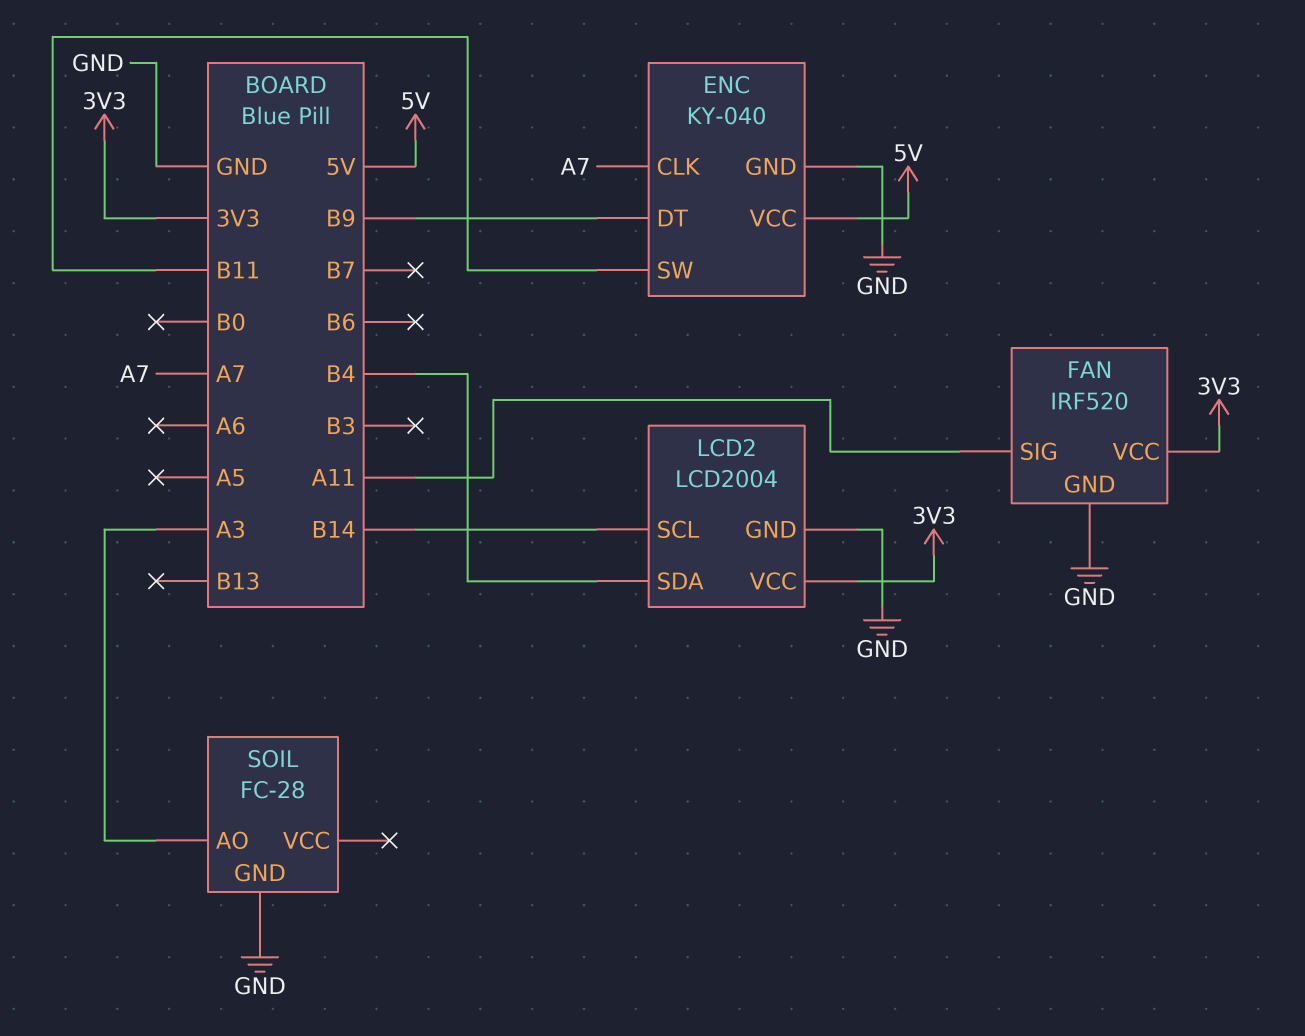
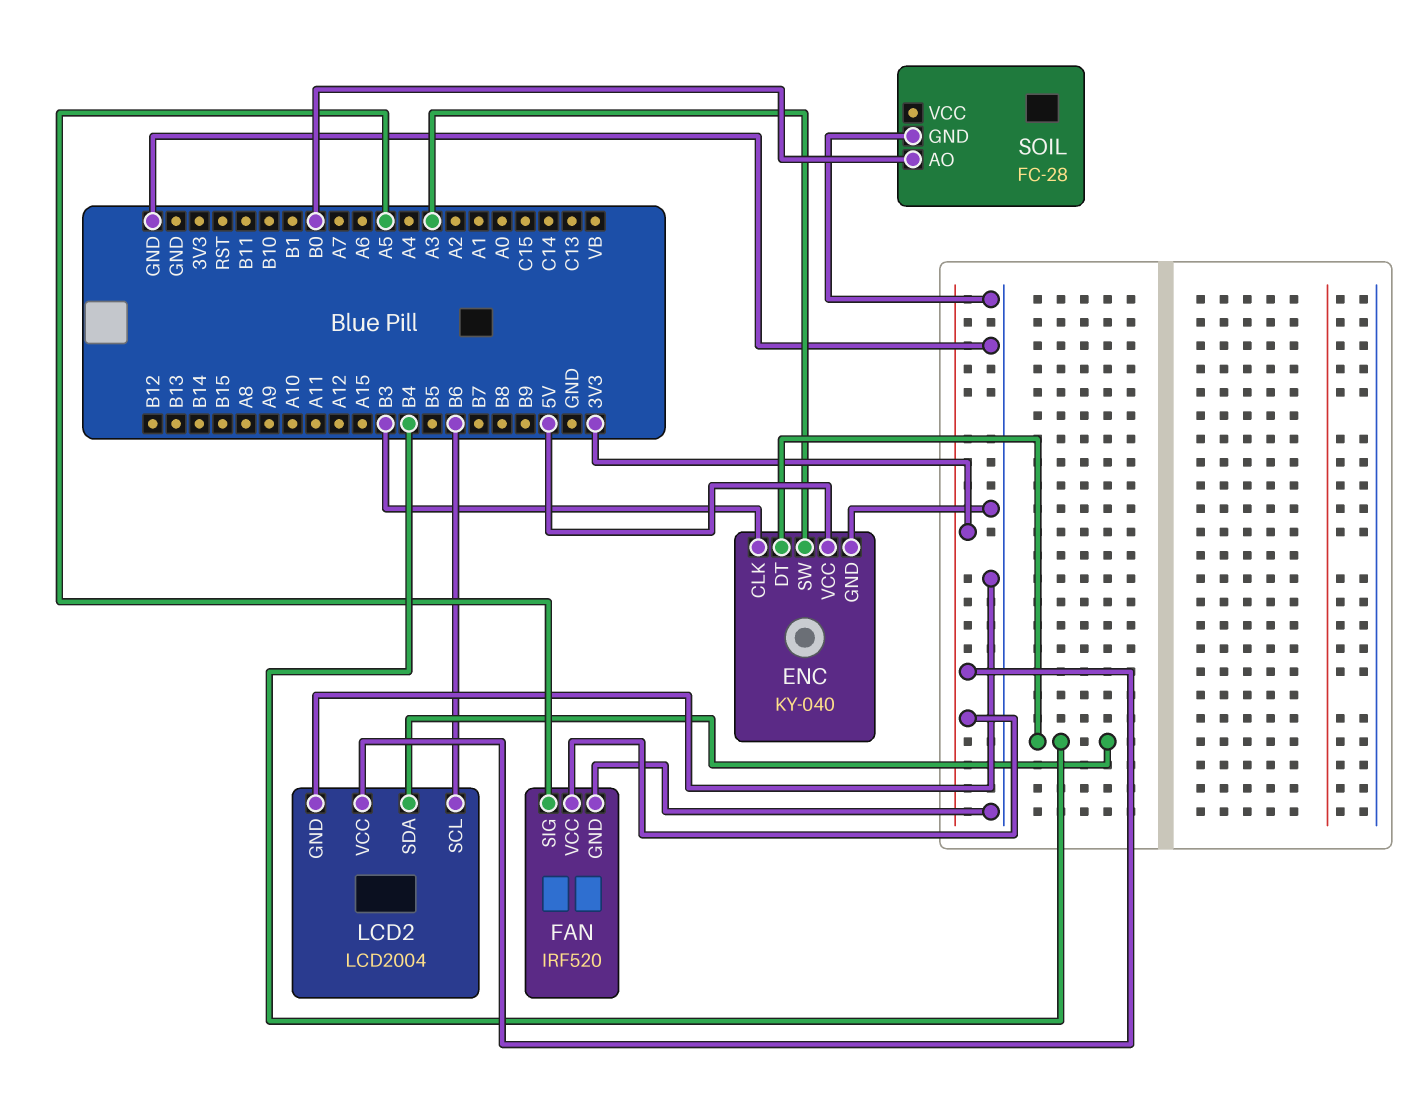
ENC pin CLK: A7 -> B3
ENC pin DT: B9 -> B4
ENC pin SW: B11 -> A3
FAN pin SIG: A11 -> A5
LCD2 pin SCL: B14 -> B6
SOIL pin AO: A3 -> B0

